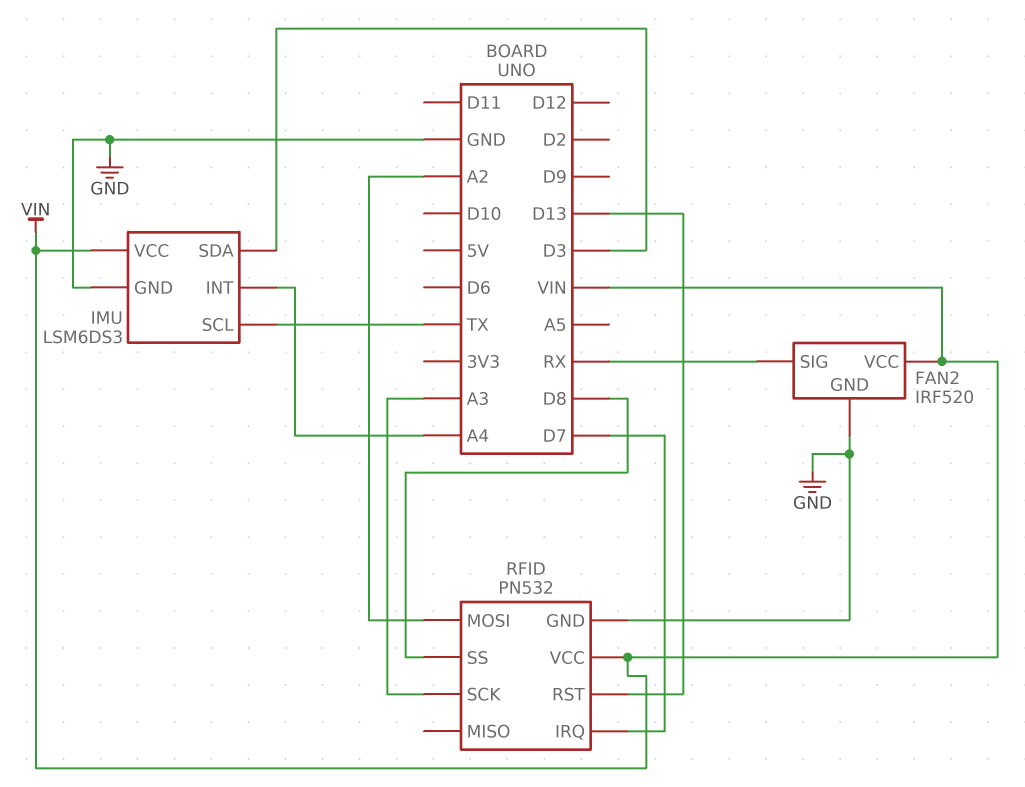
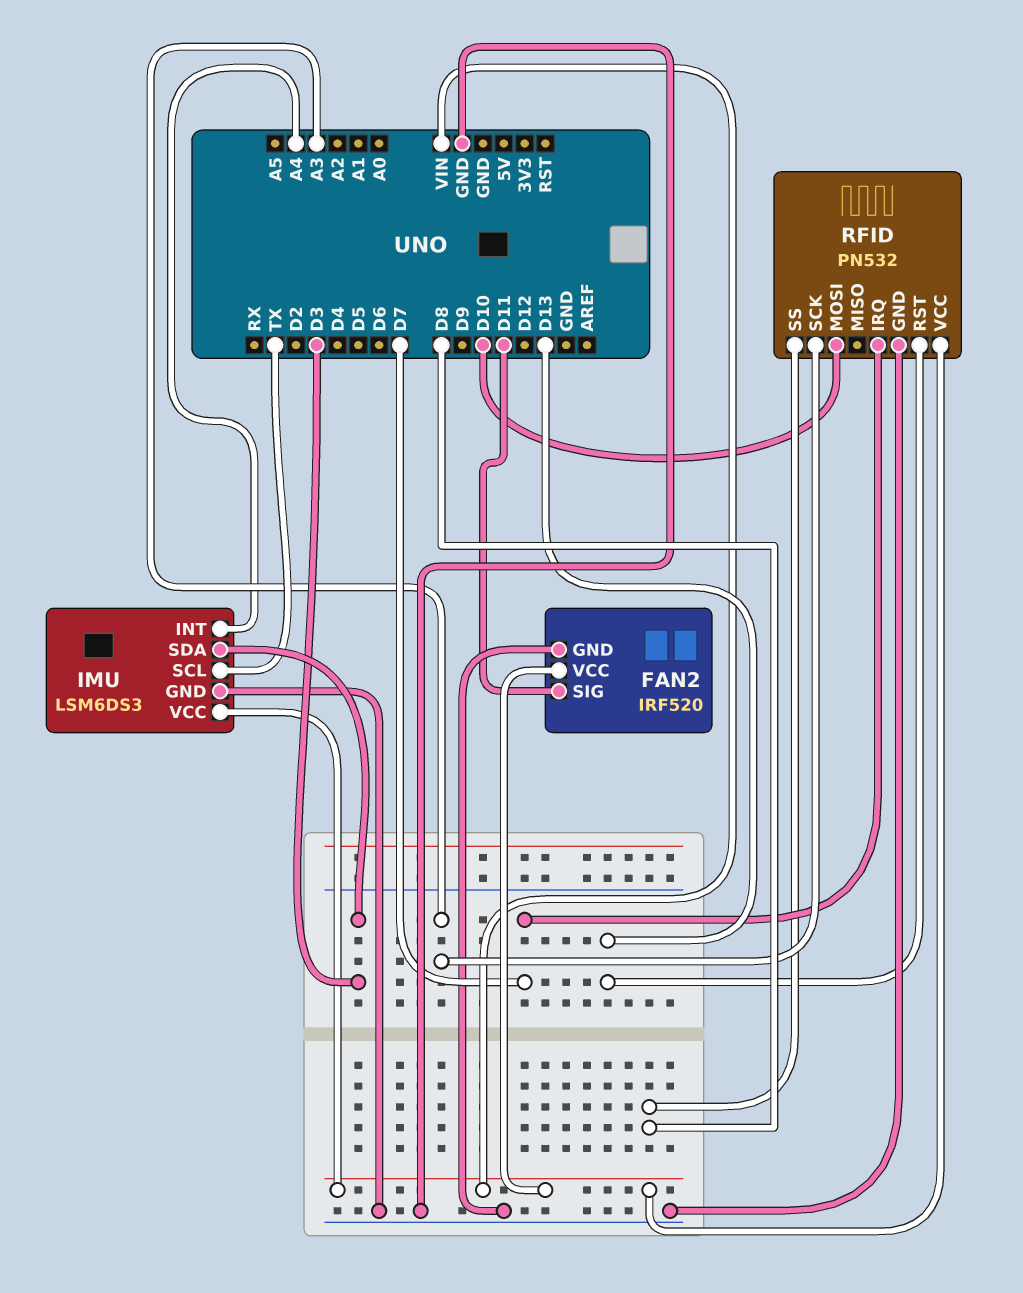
FAN2 pin SIG: RX -> D11
RFID pin MOSI: A2 -> D10

